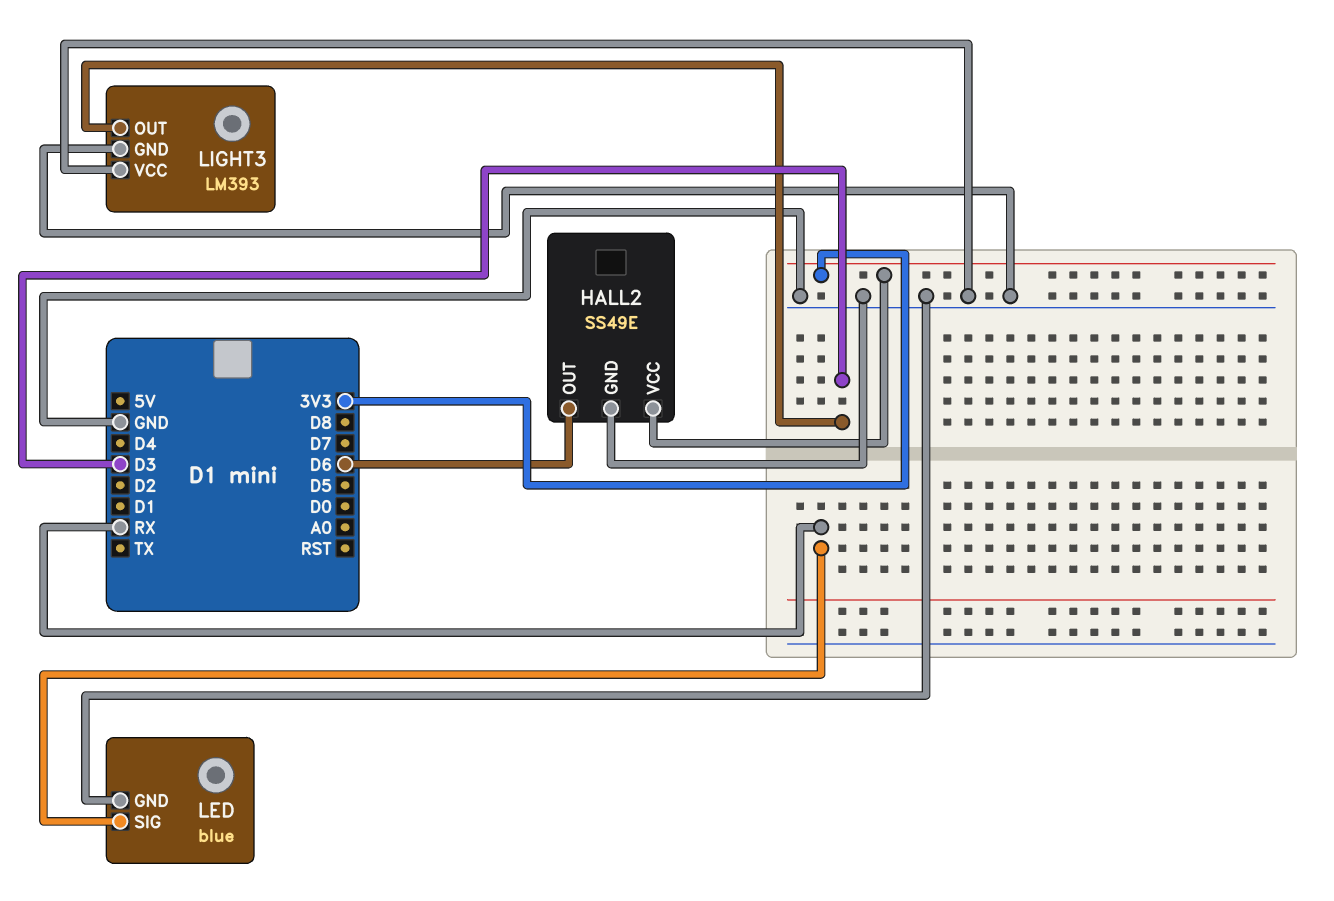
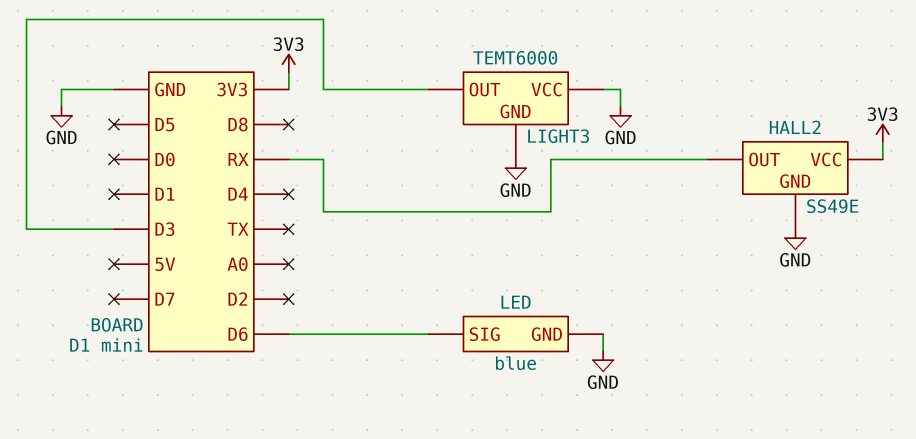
HALL2 pin OUT: D6 -> RX
LED pin SIG: RX -> D6
LIGHT3: LM393 -> TEMT6000

